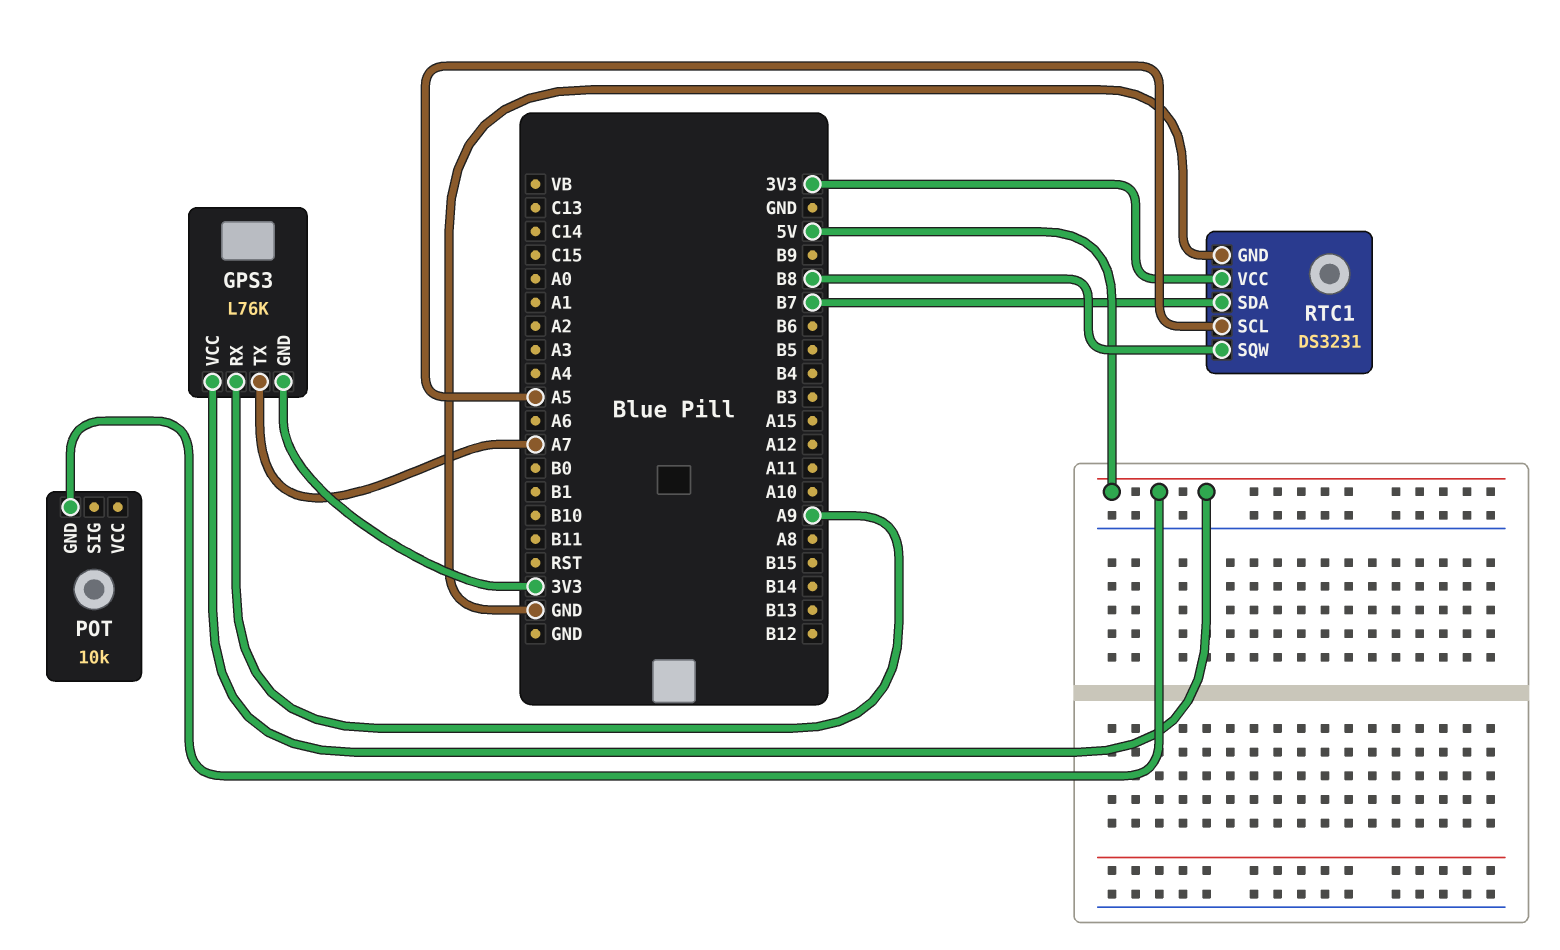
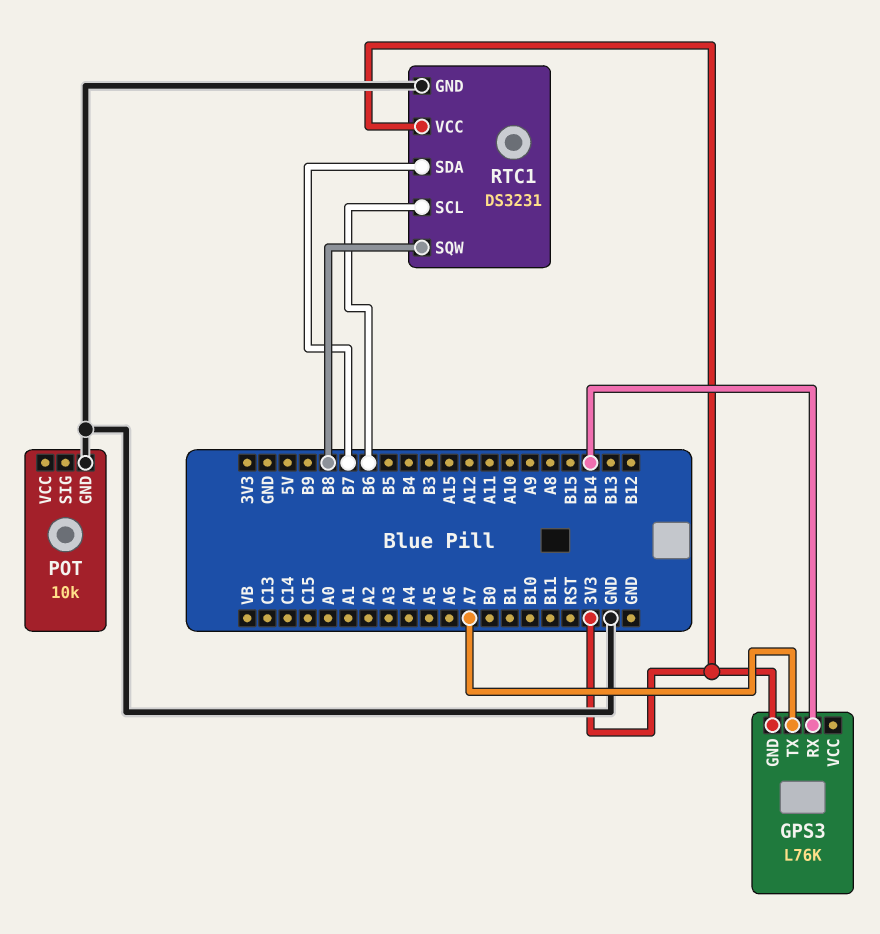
GPS3 pin RX: A9 -> B14
GPS3 pin VCC: 5V -> none
POT pin GND: 5V -> GND
RTC1 pin SCL: A5 -> B6

